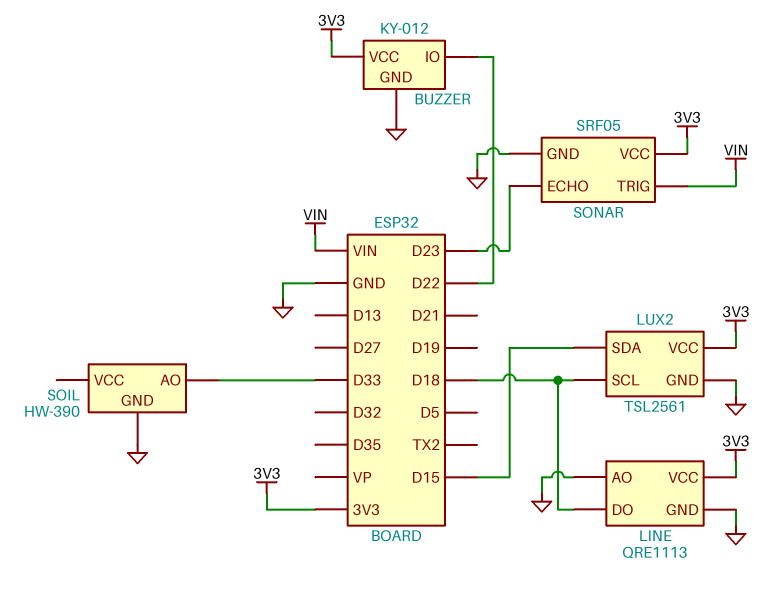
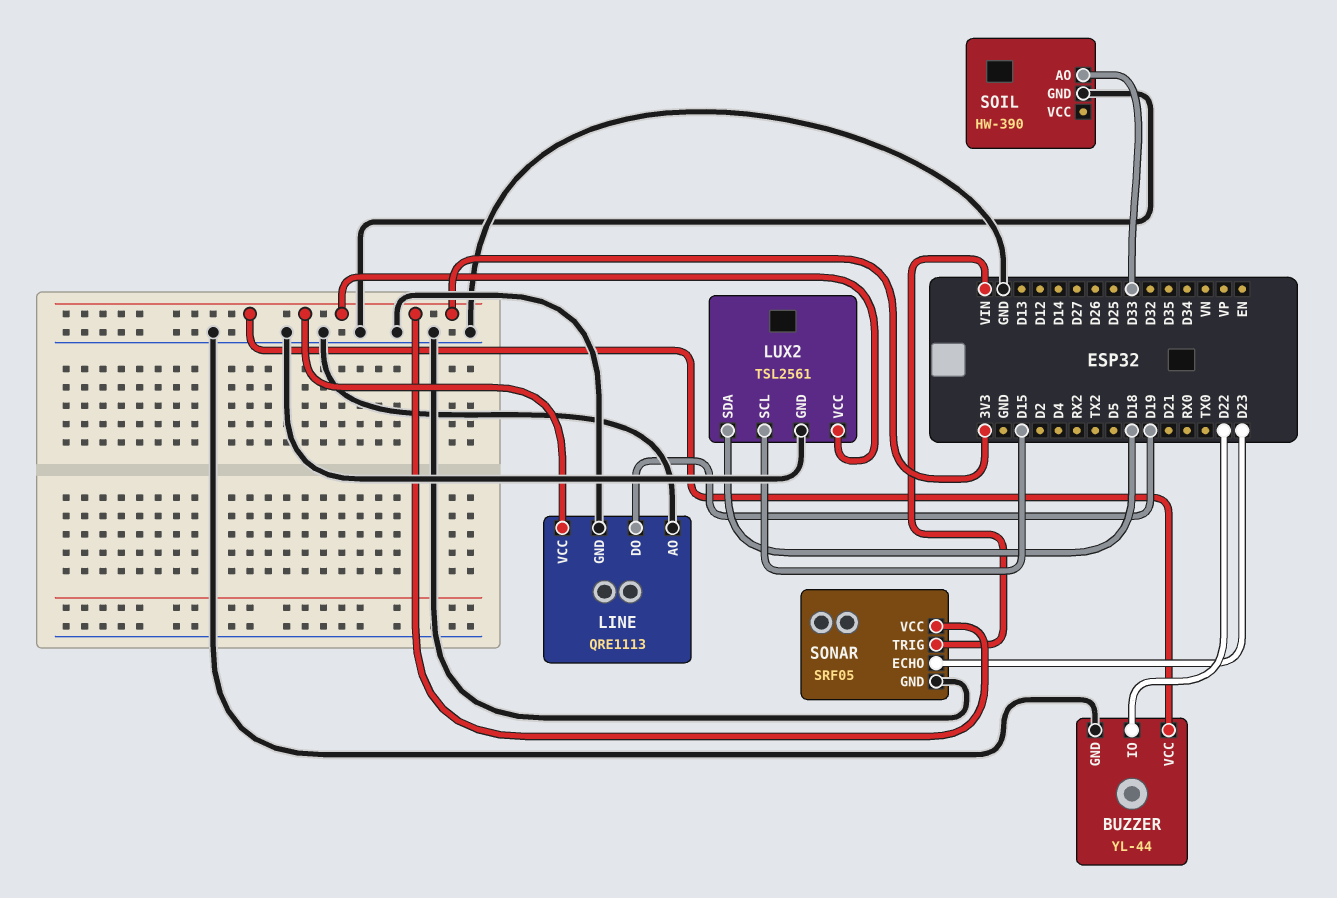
BUZZER: KY-012 -> YL-44
LINE pin DO: D18 -> D19
LUX2 pin SCL: D18 -> D15
LUX2 pin SDA: D15 -> D18

